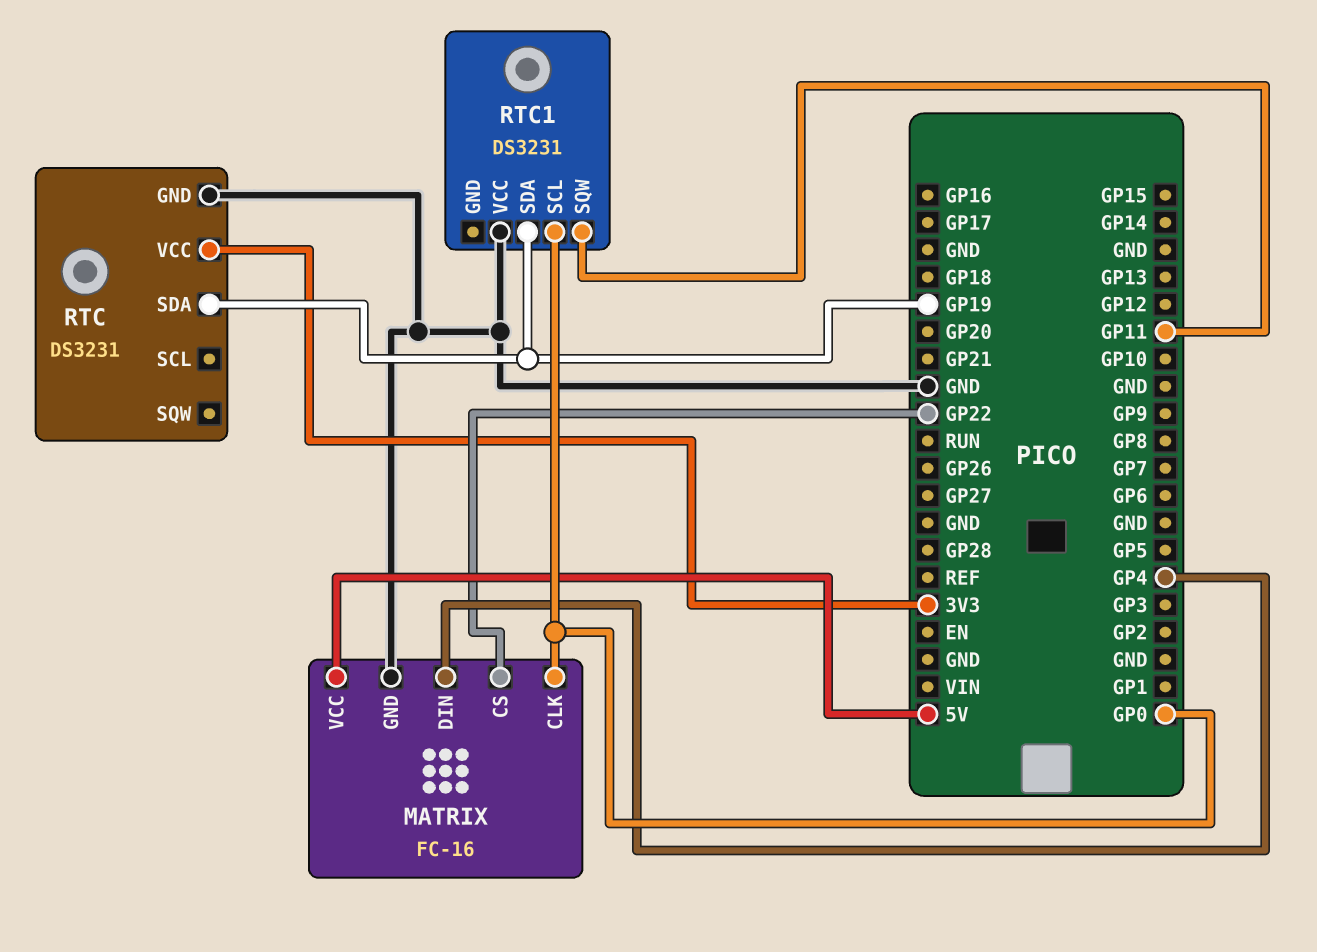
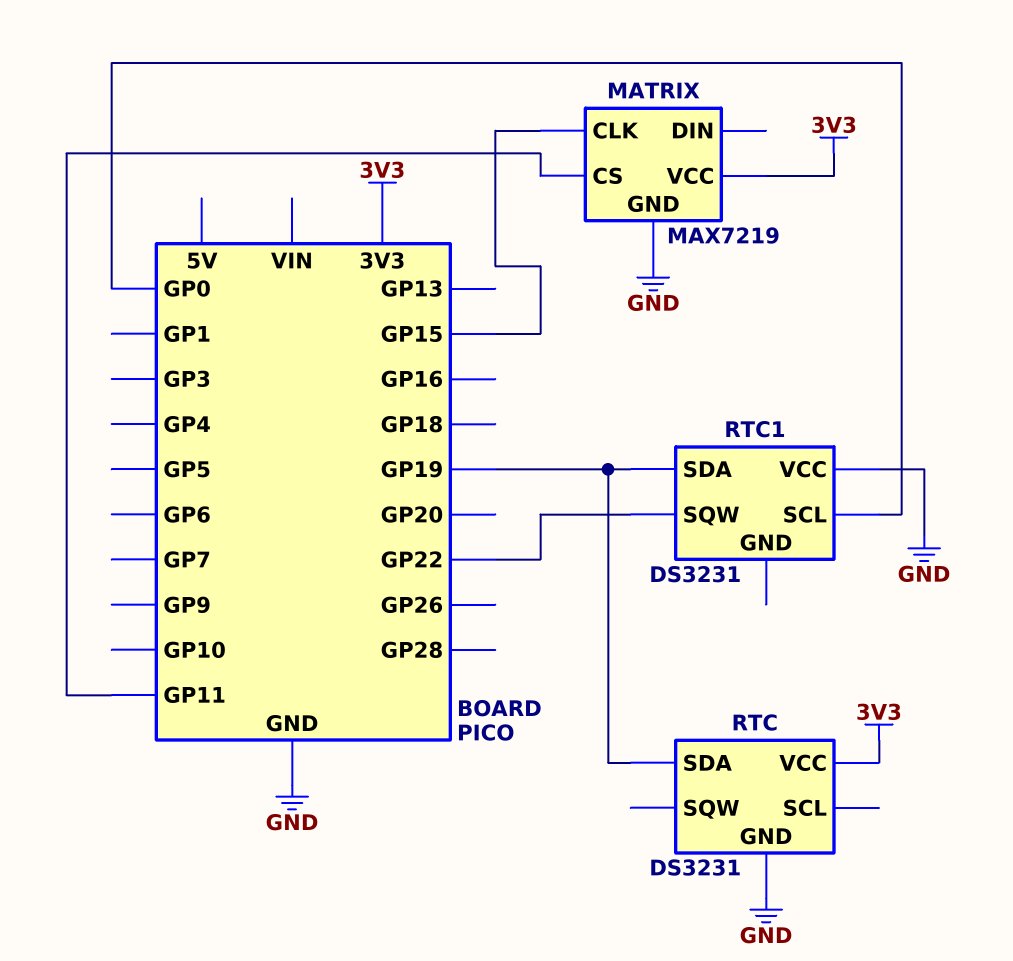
MATRIX: FC-16 -> MAX7219
MATRIX pin CLK: GP0 -> GP15
MATRIX pin CS: GP22 -> GP11
MATRIX pin DIN: GP4 -> none
MATRIX pin VCC: 5V -> 3V3
RTC1 pin SQW: GP11 -> GP22

